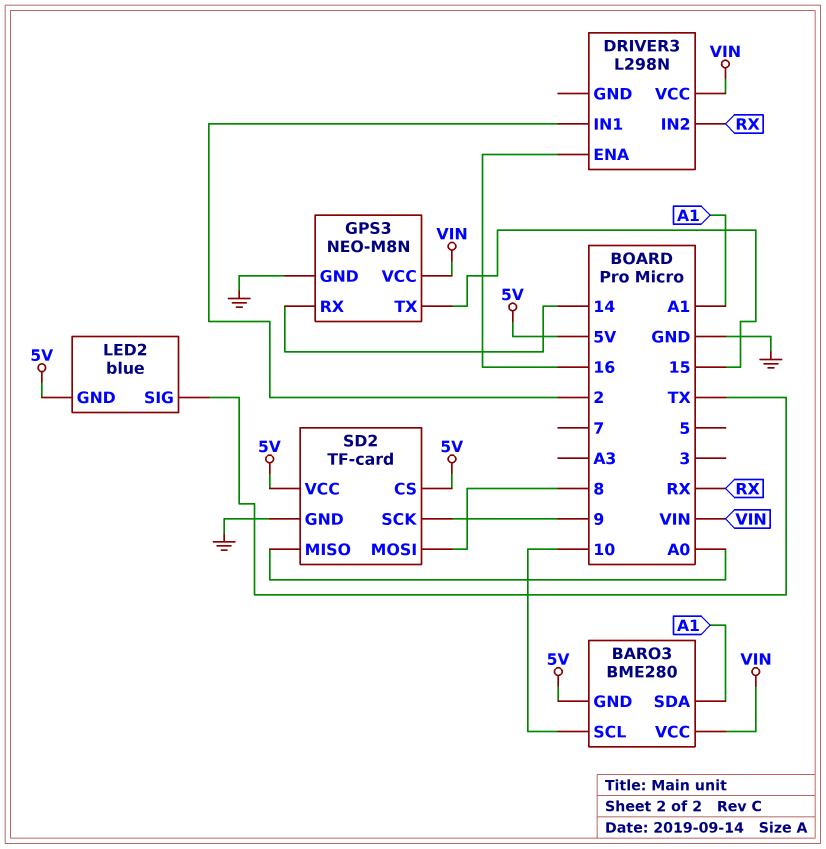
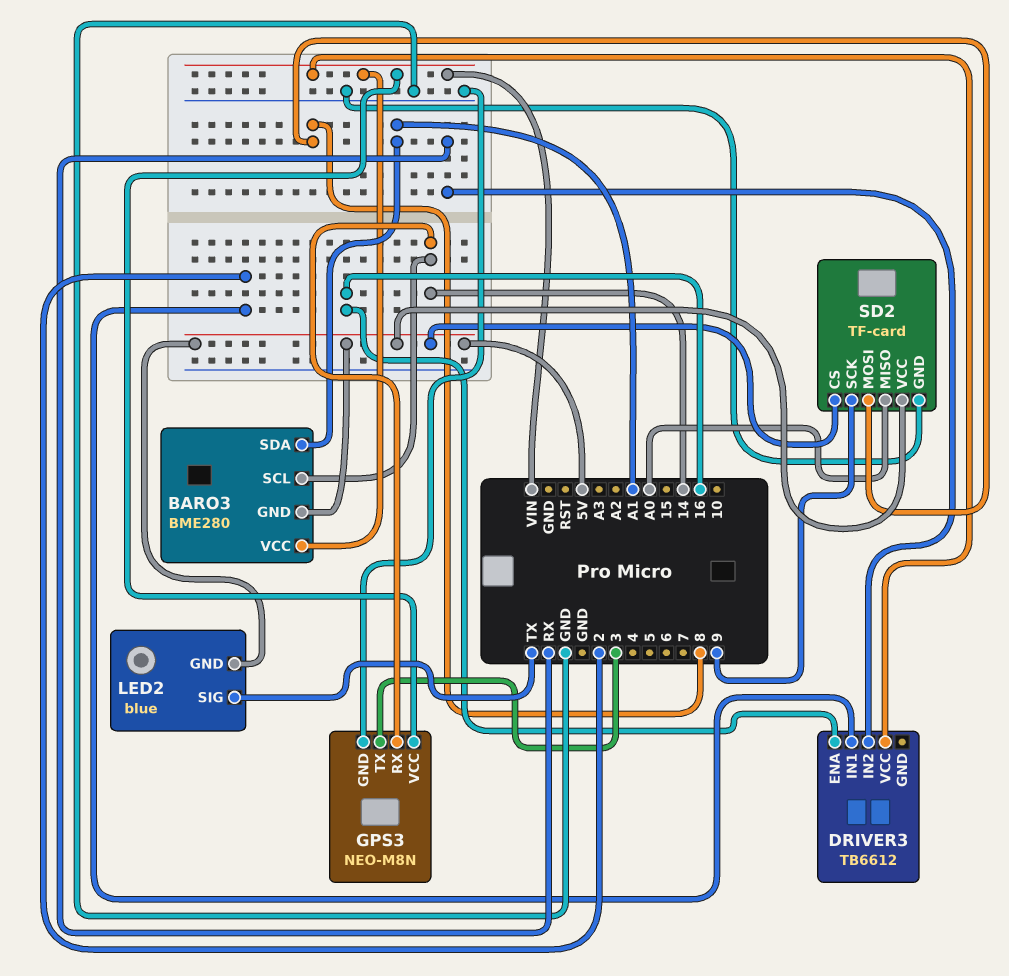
BARO3 pin SCL: 10 -> 14
DRIVER3: L298N -> TB6612
GPS3 pin TX: 15 -> 3

